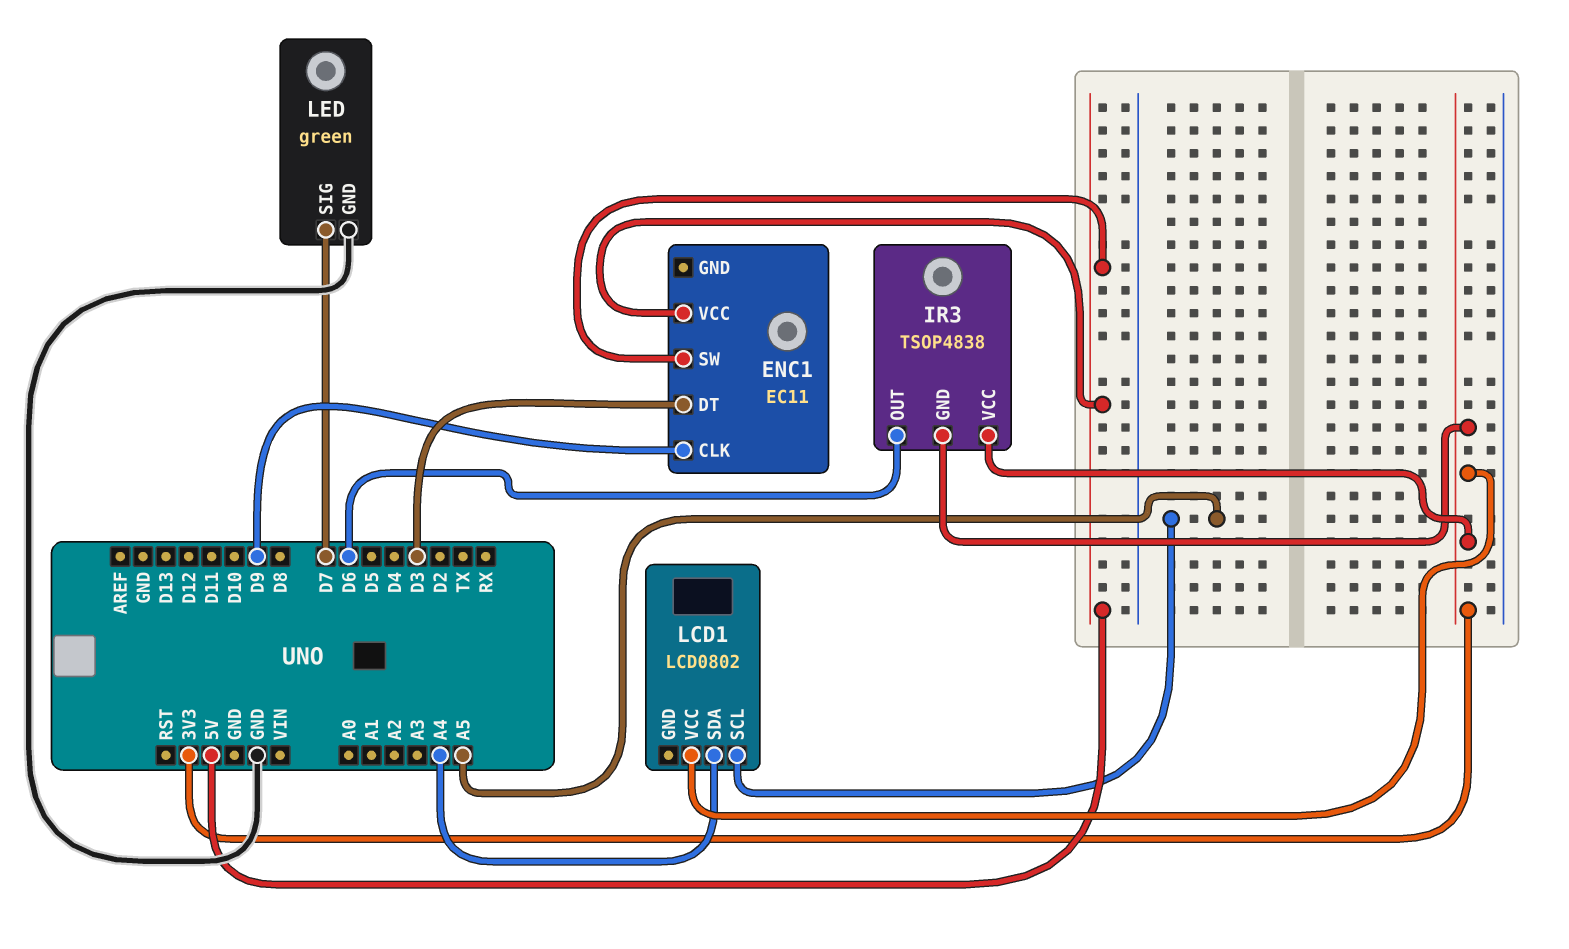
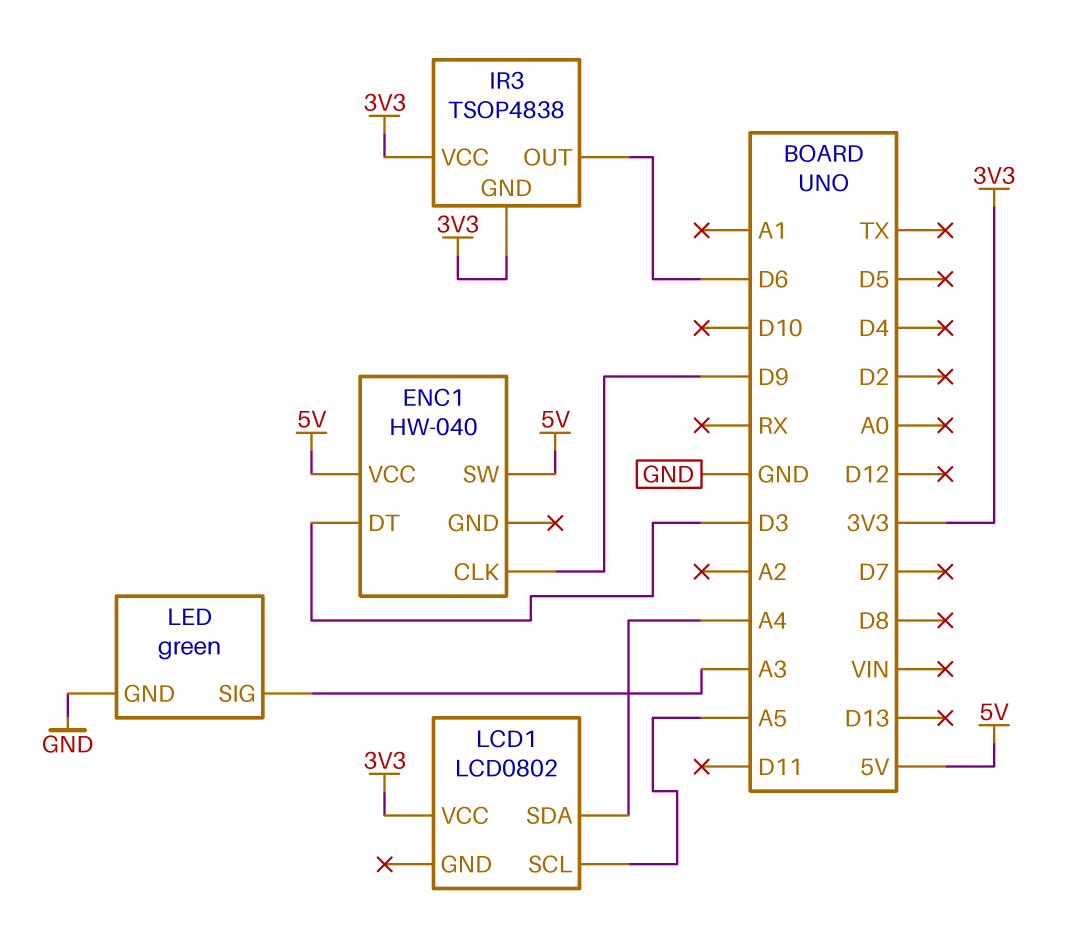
ENC1: EC11 -> HW-040
LED pin SIG: D7 -> A3

